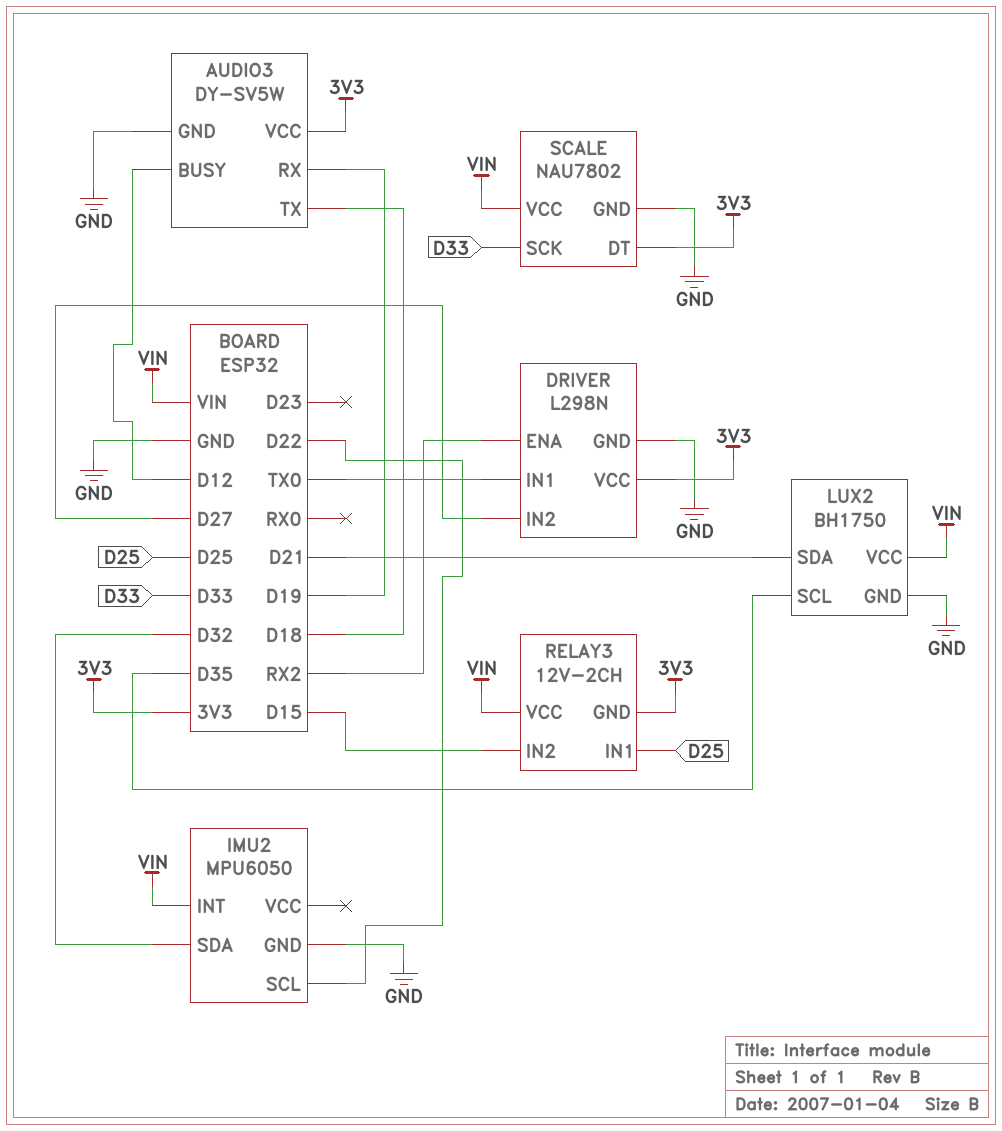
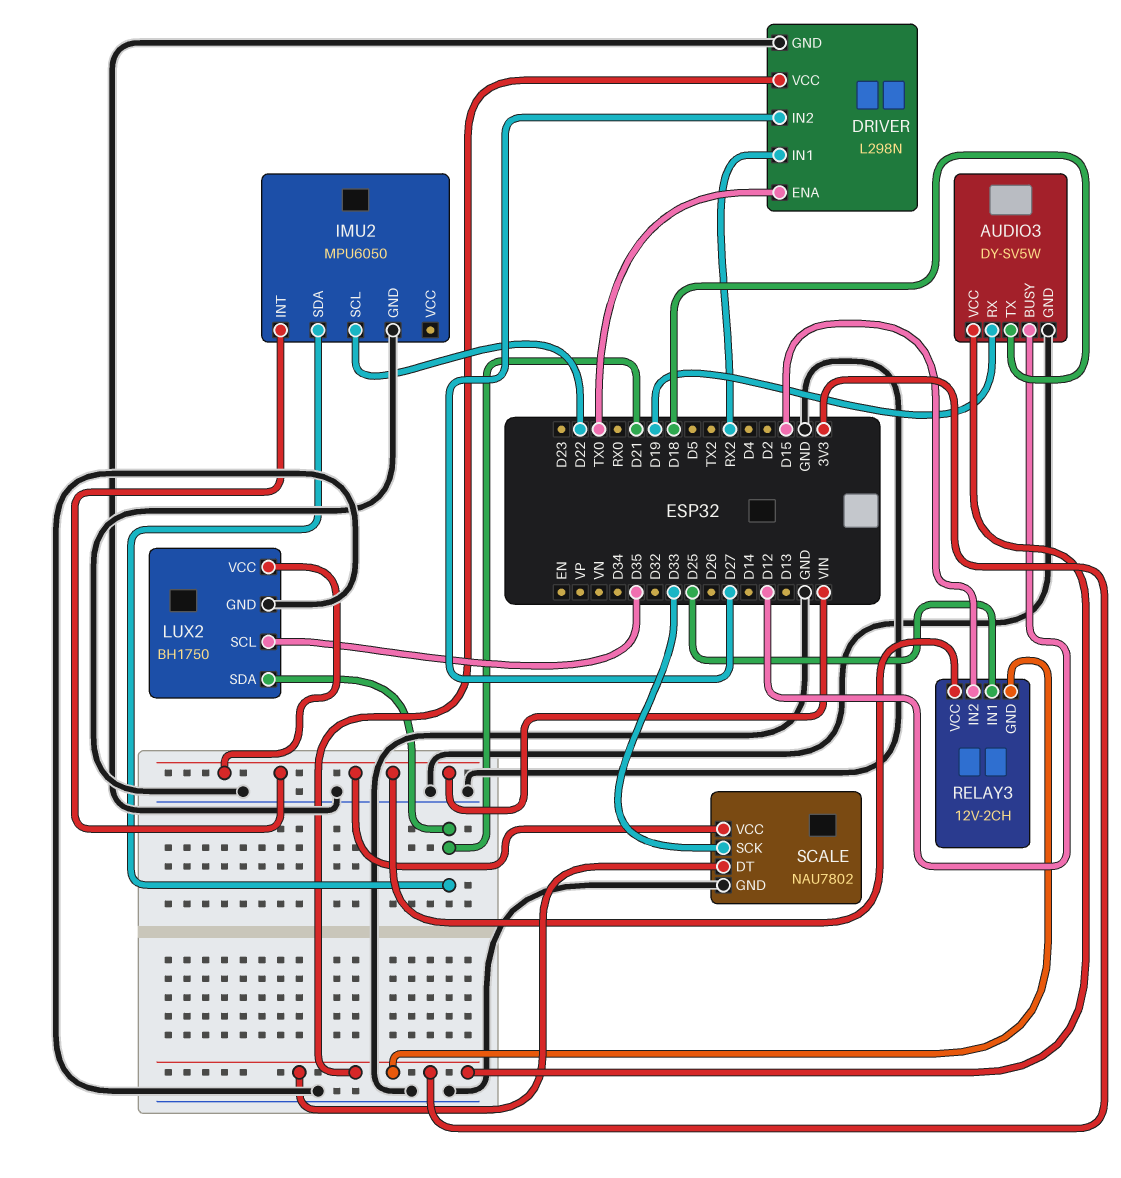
DRIVER pin ENA: RX2 -> TX0
DRIVER pin IN1: TX0 -> RX2
IMU2 pin SDA: D32 -> D21

